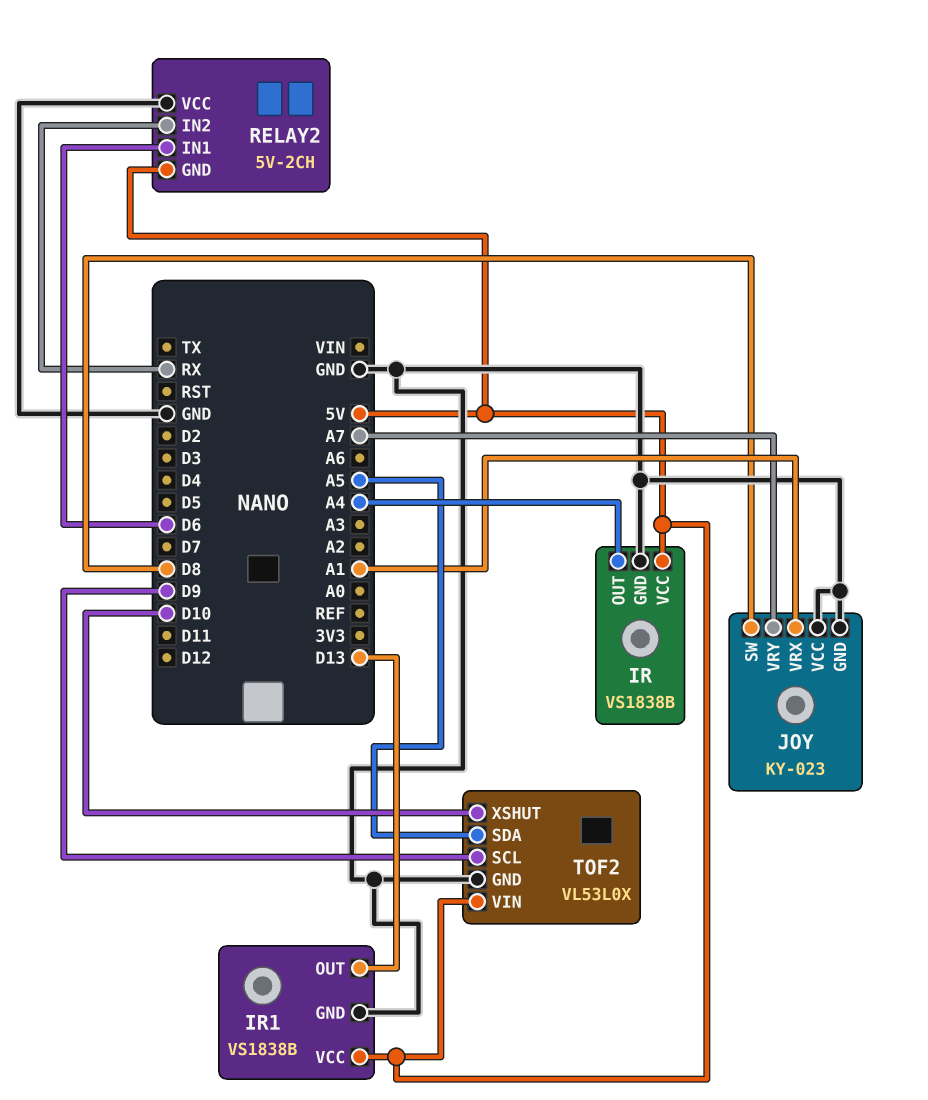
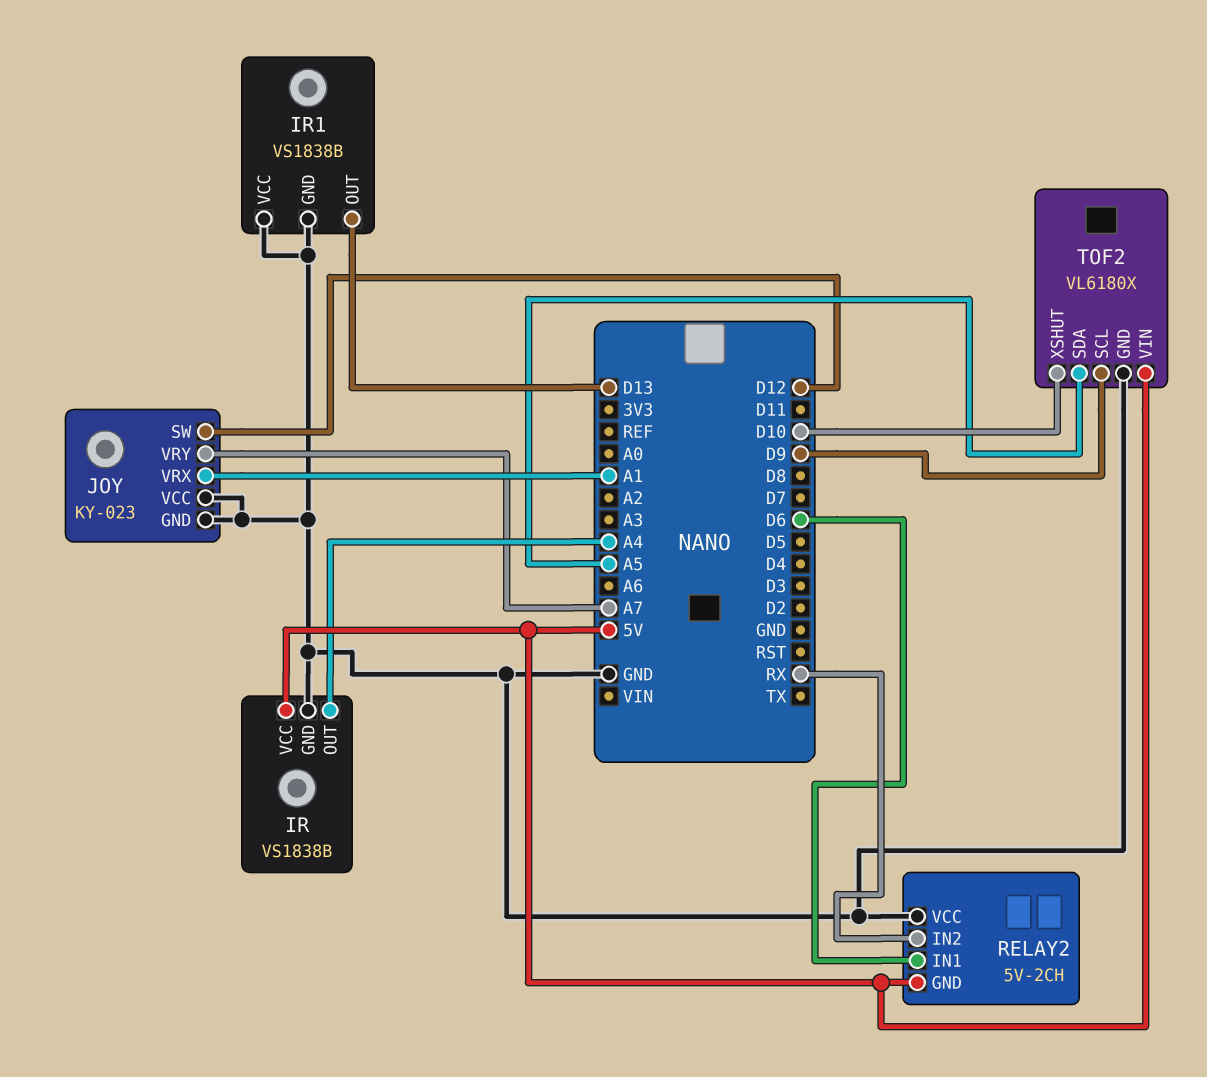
IR1 pin VCC: 5V -> GND
JOY pin SW: D8 -> D12
TOF2: VL53L0X -> VL6180X

